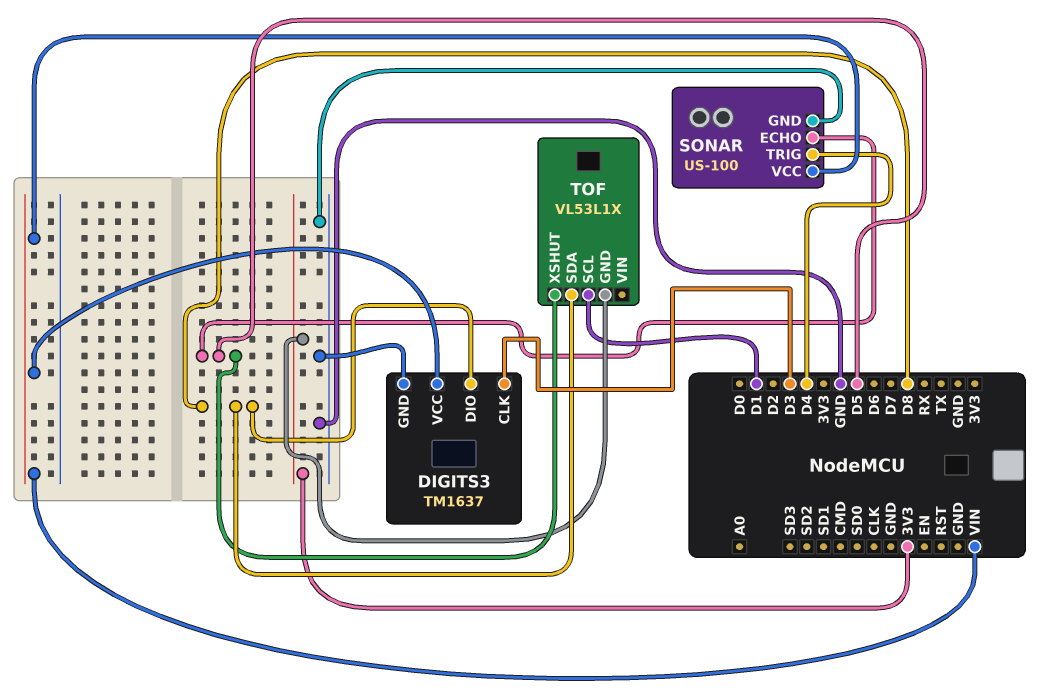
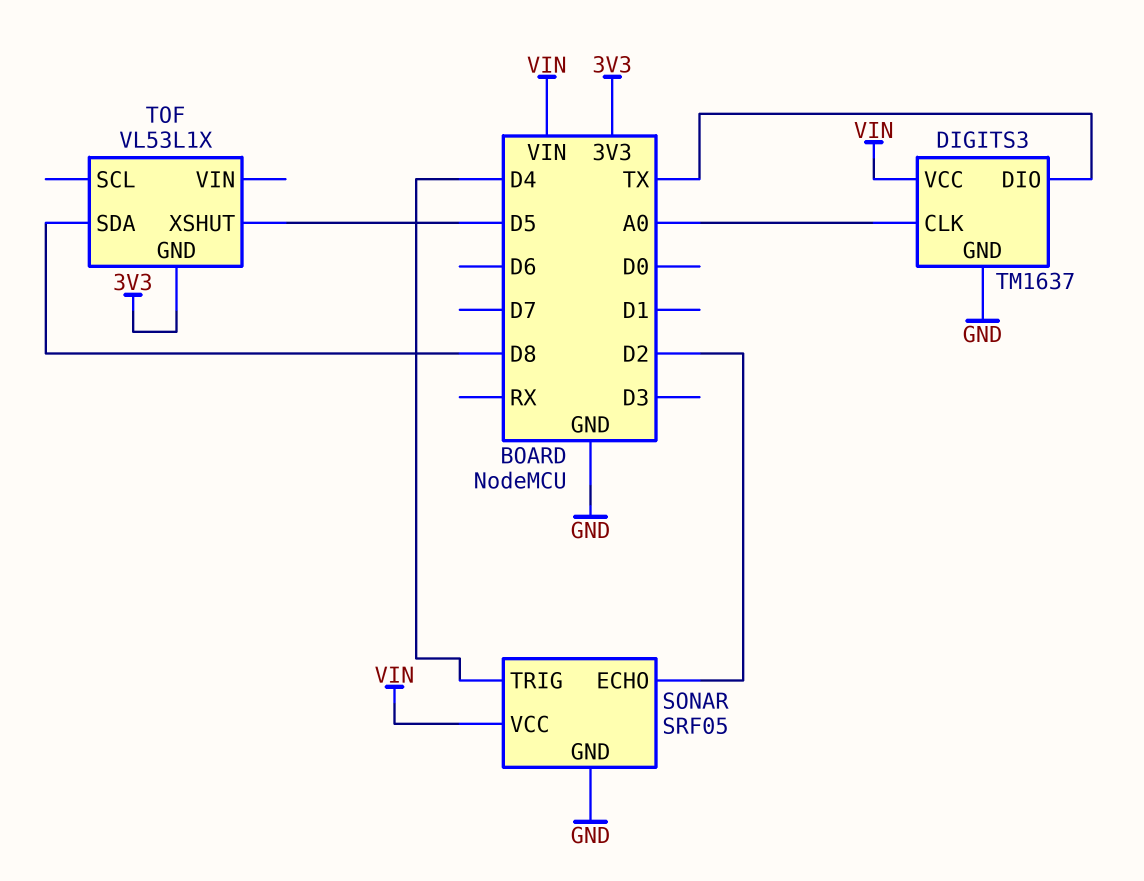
DIGITS3 pin CLK: D3 -> A0
DIGITS3 pin DIO: D8 -> TX
SONAR: US-100 -> SRF05
SONAR pin ECHO: D5 -> D2
TOF pin SCL: D1 -> none

